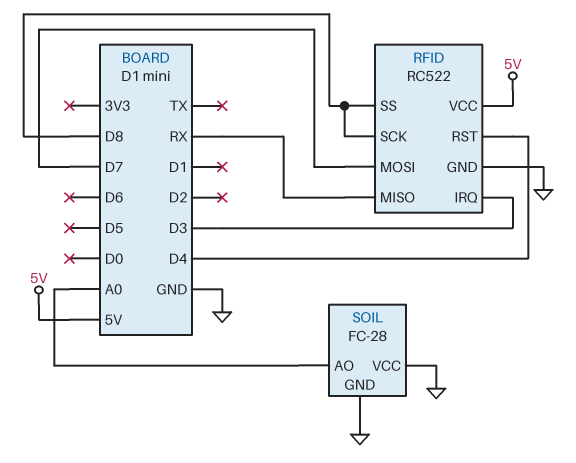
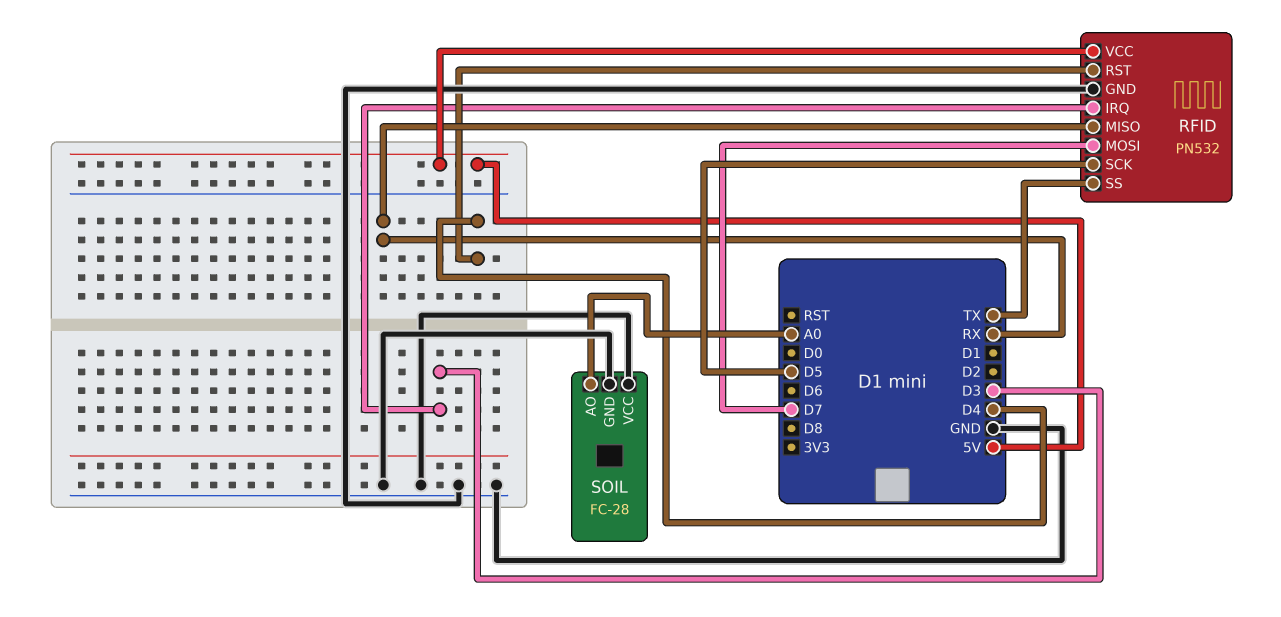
RFID: RC522 -> PN532
RFID pin SCK: D8 -> D5
RFID pin SS: D8 -> TX

